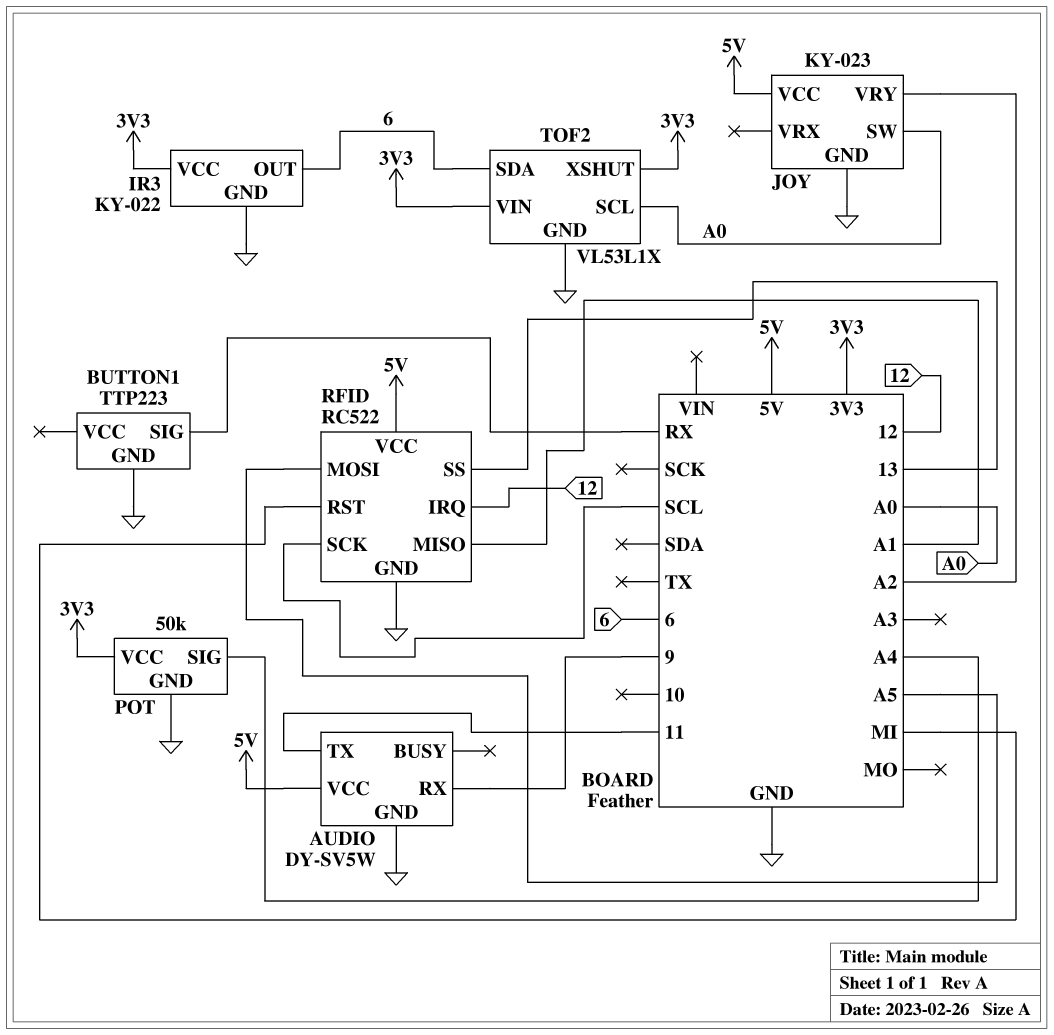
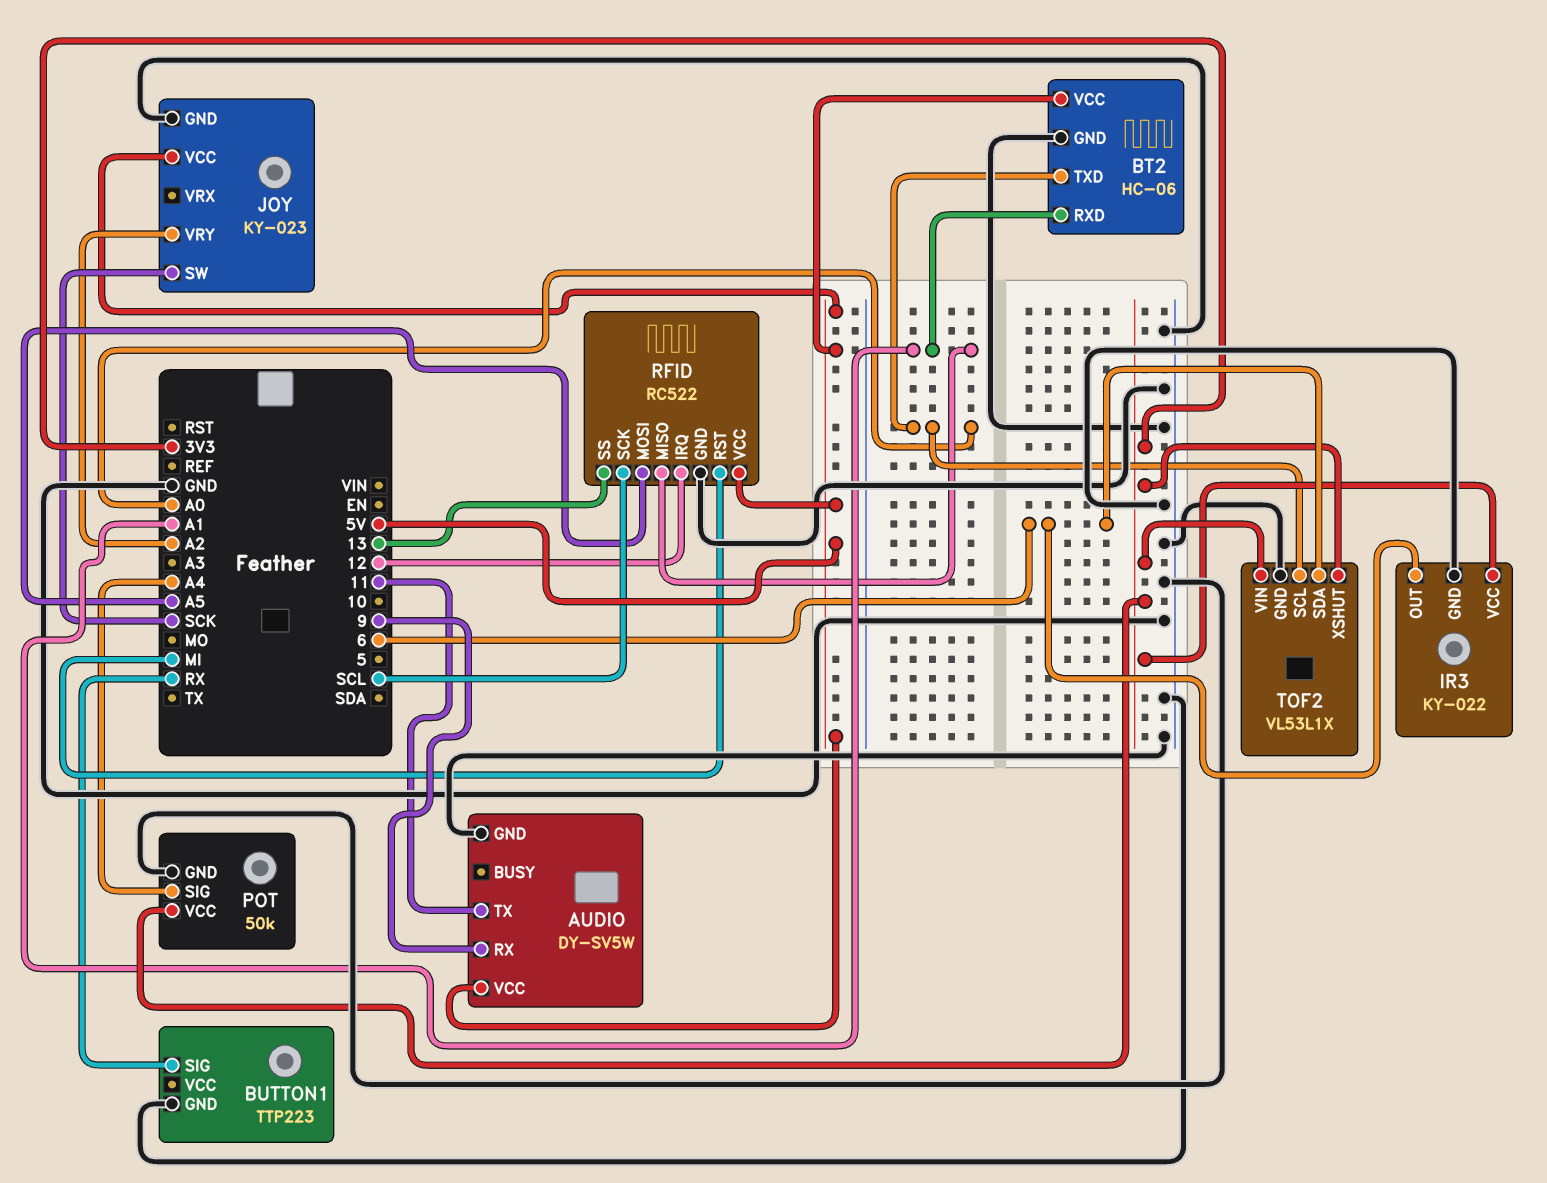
BT2: none -> HC-06
BT2 pin GND: none -> GND
BT2 pin RXD: none -> A1
BT2 pin TXD: none -> A0
BT2 pin VCC: none -> 5V
JOY pin SW: A0 -> SCK

